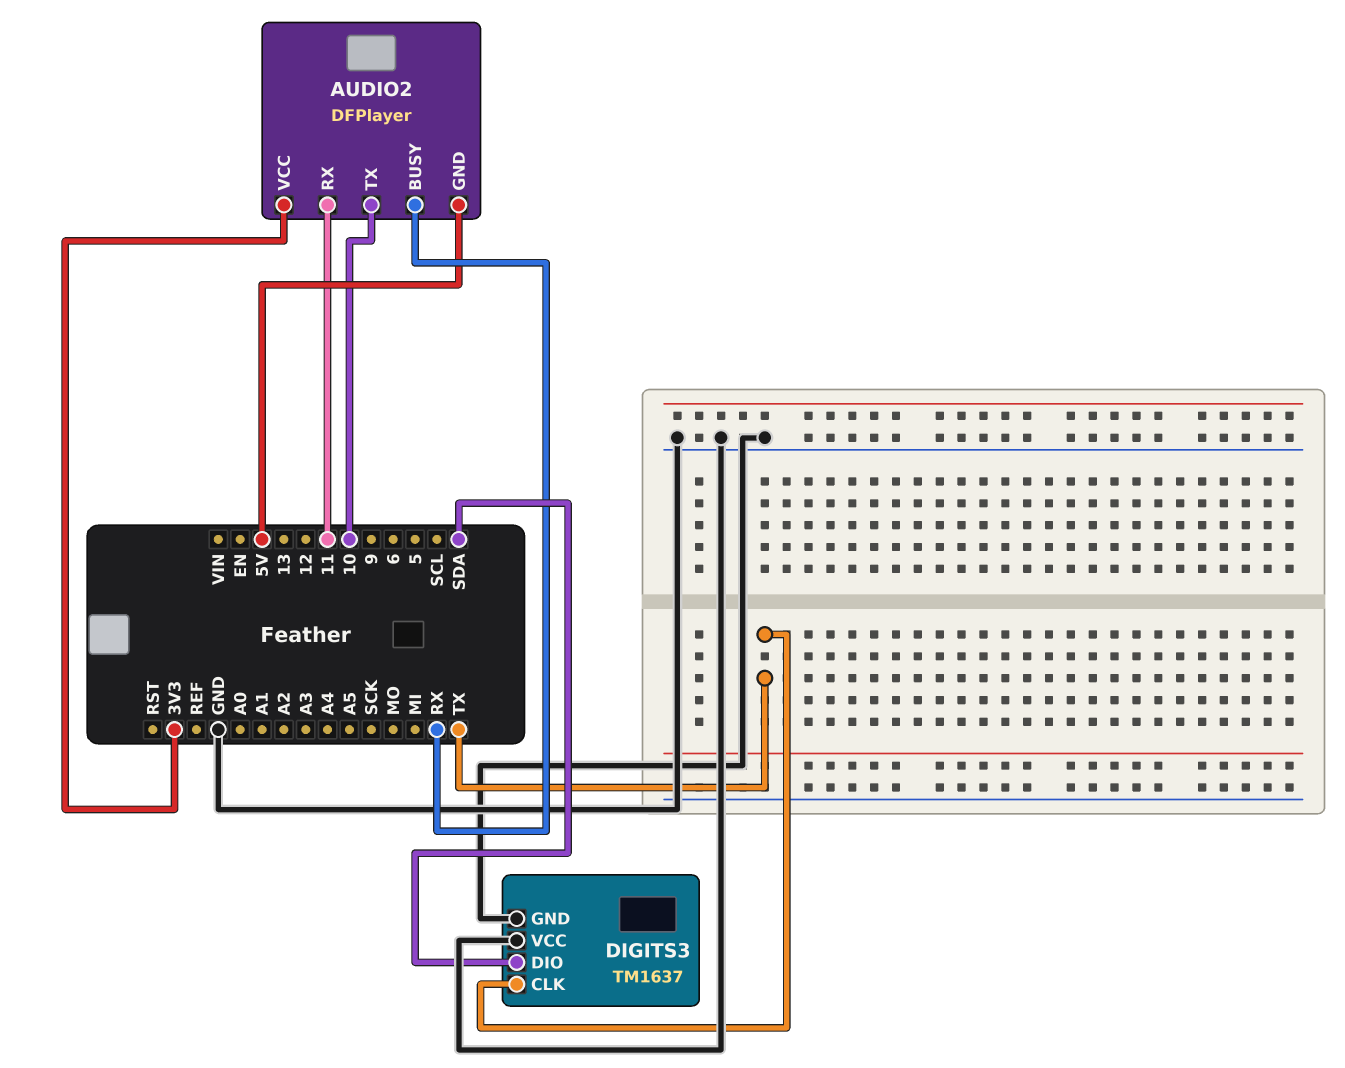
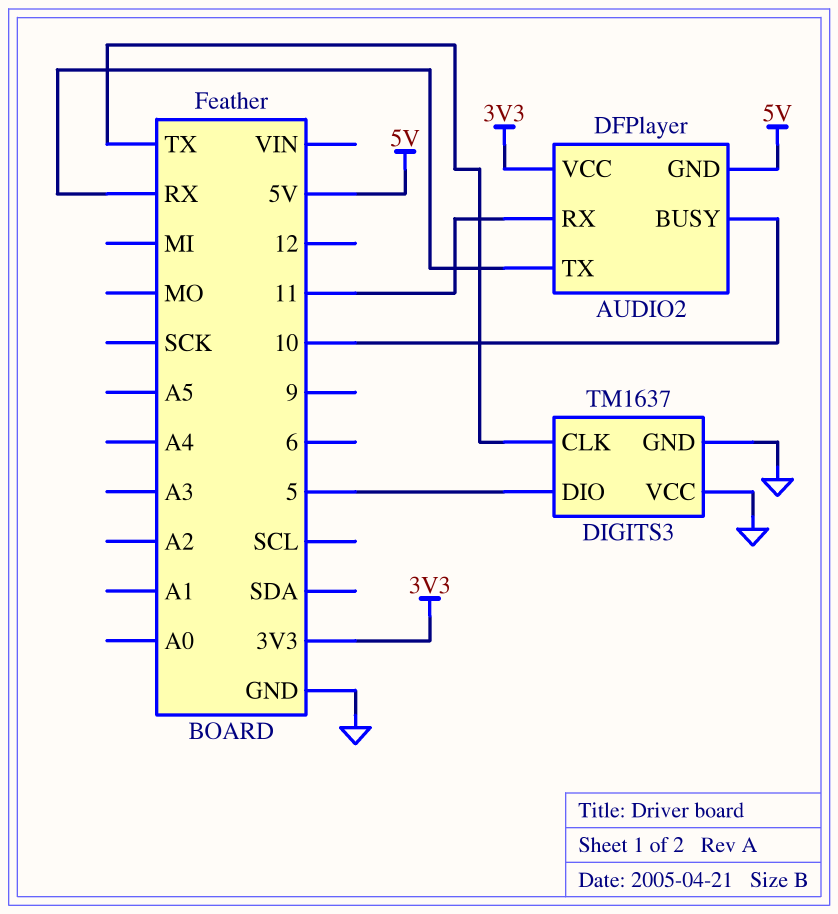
AUDIO2 pin BUSY: RX -> 10
AUDIO2 pin TX: 10 -> RX
DIGITS3 pin DIO: SDA -> 5

